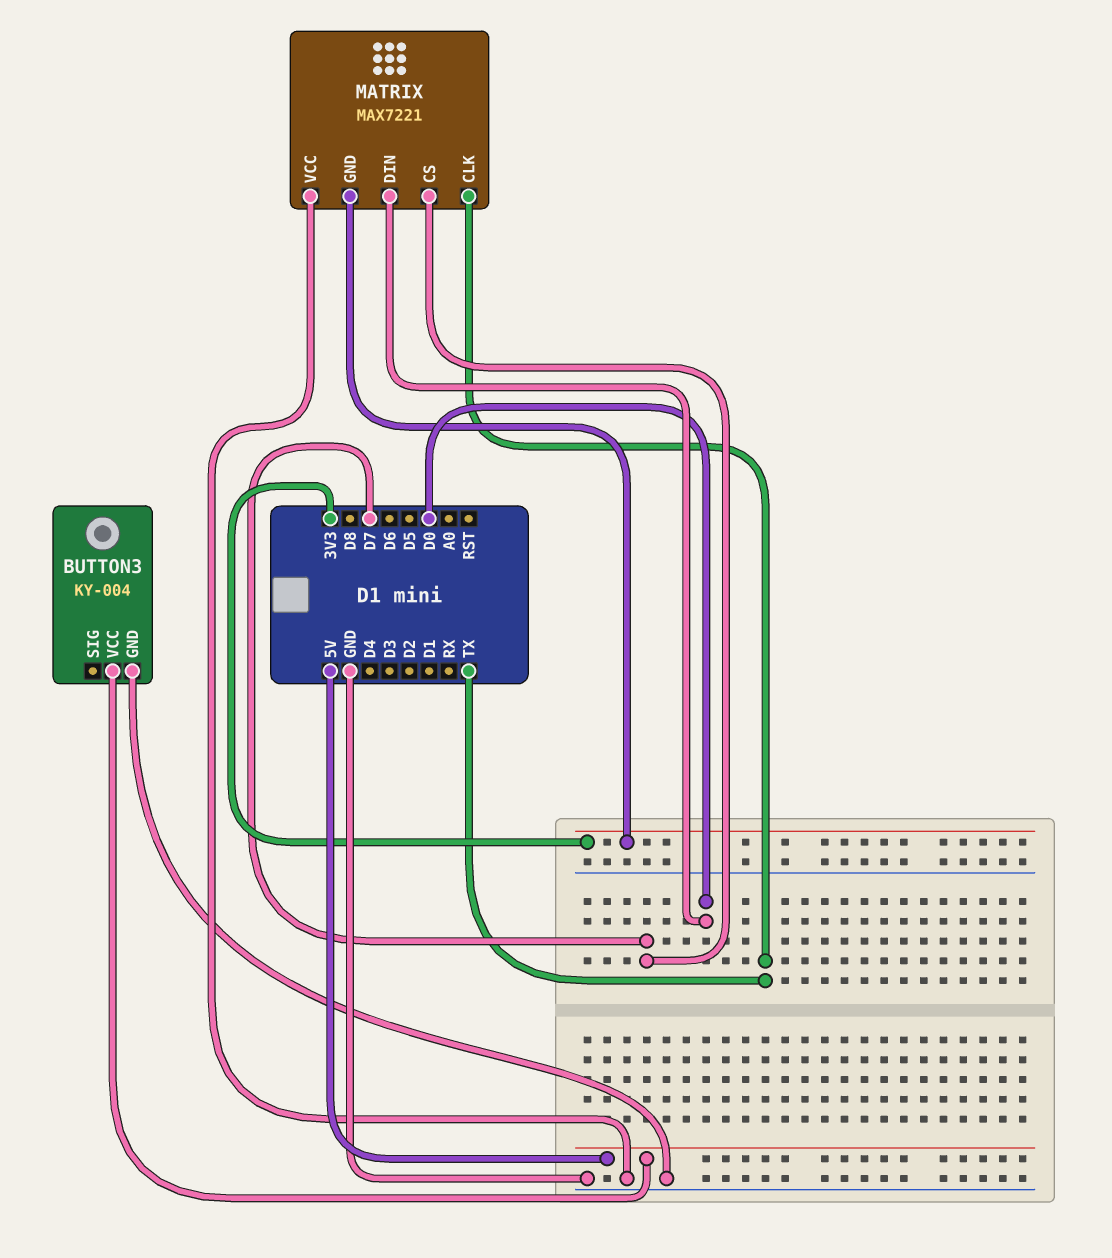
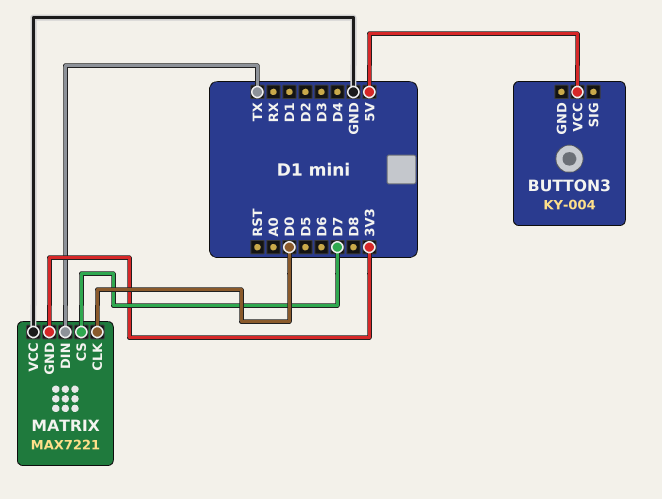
BUTTON3 pin GND: GND -> none
MATRIX pin CLK: TX -> D0
MATRIX pin DIN: D0 -> TX

